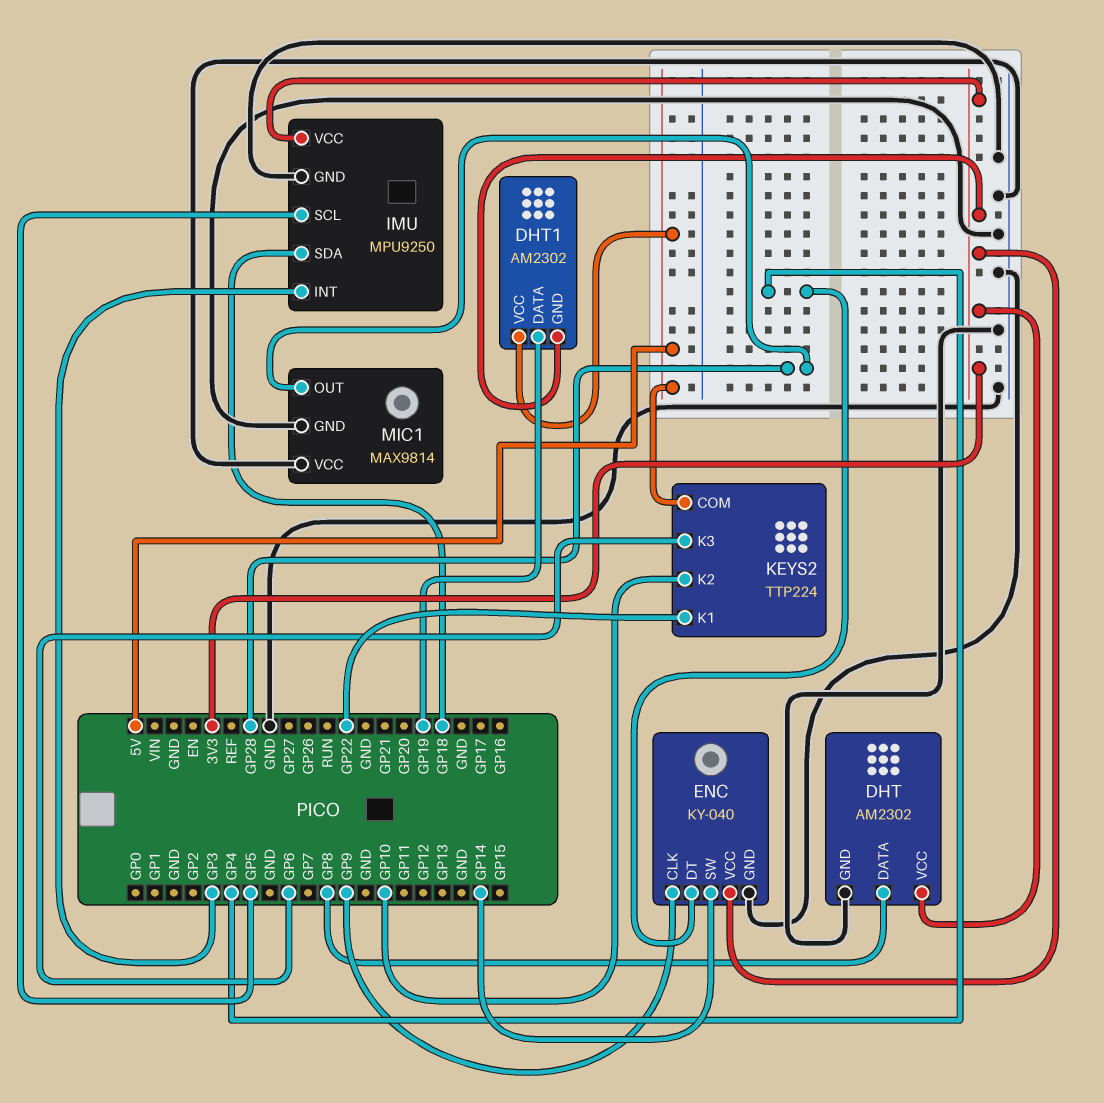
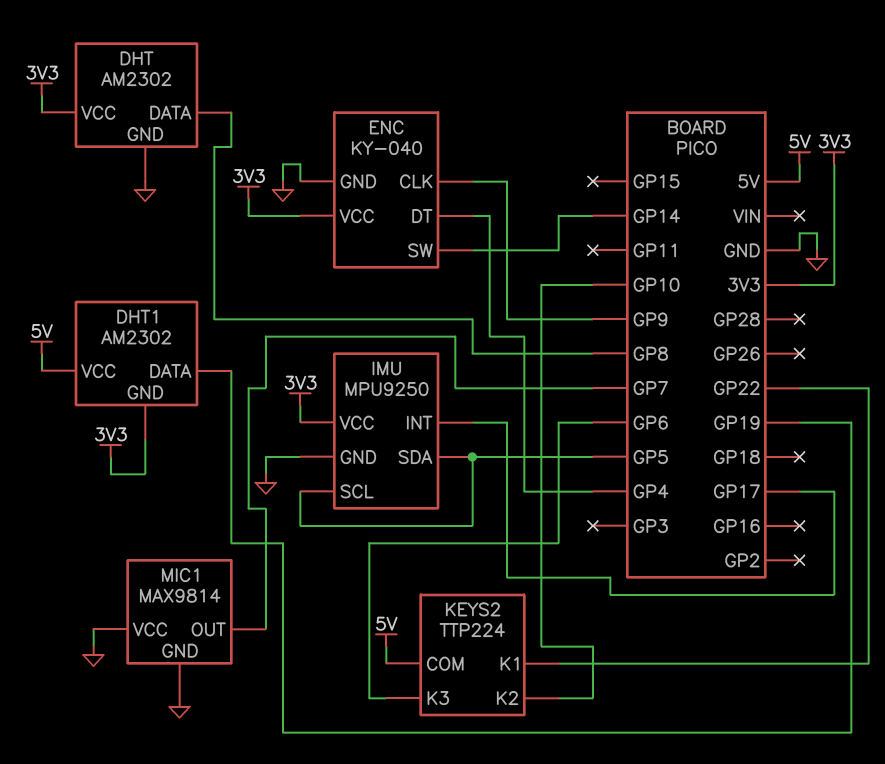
IMU pin INT: GP3 -> GP17
IMU pin SDA: GP18 -> GP5
MIC1 pin OUT: GP28 -> GP7

